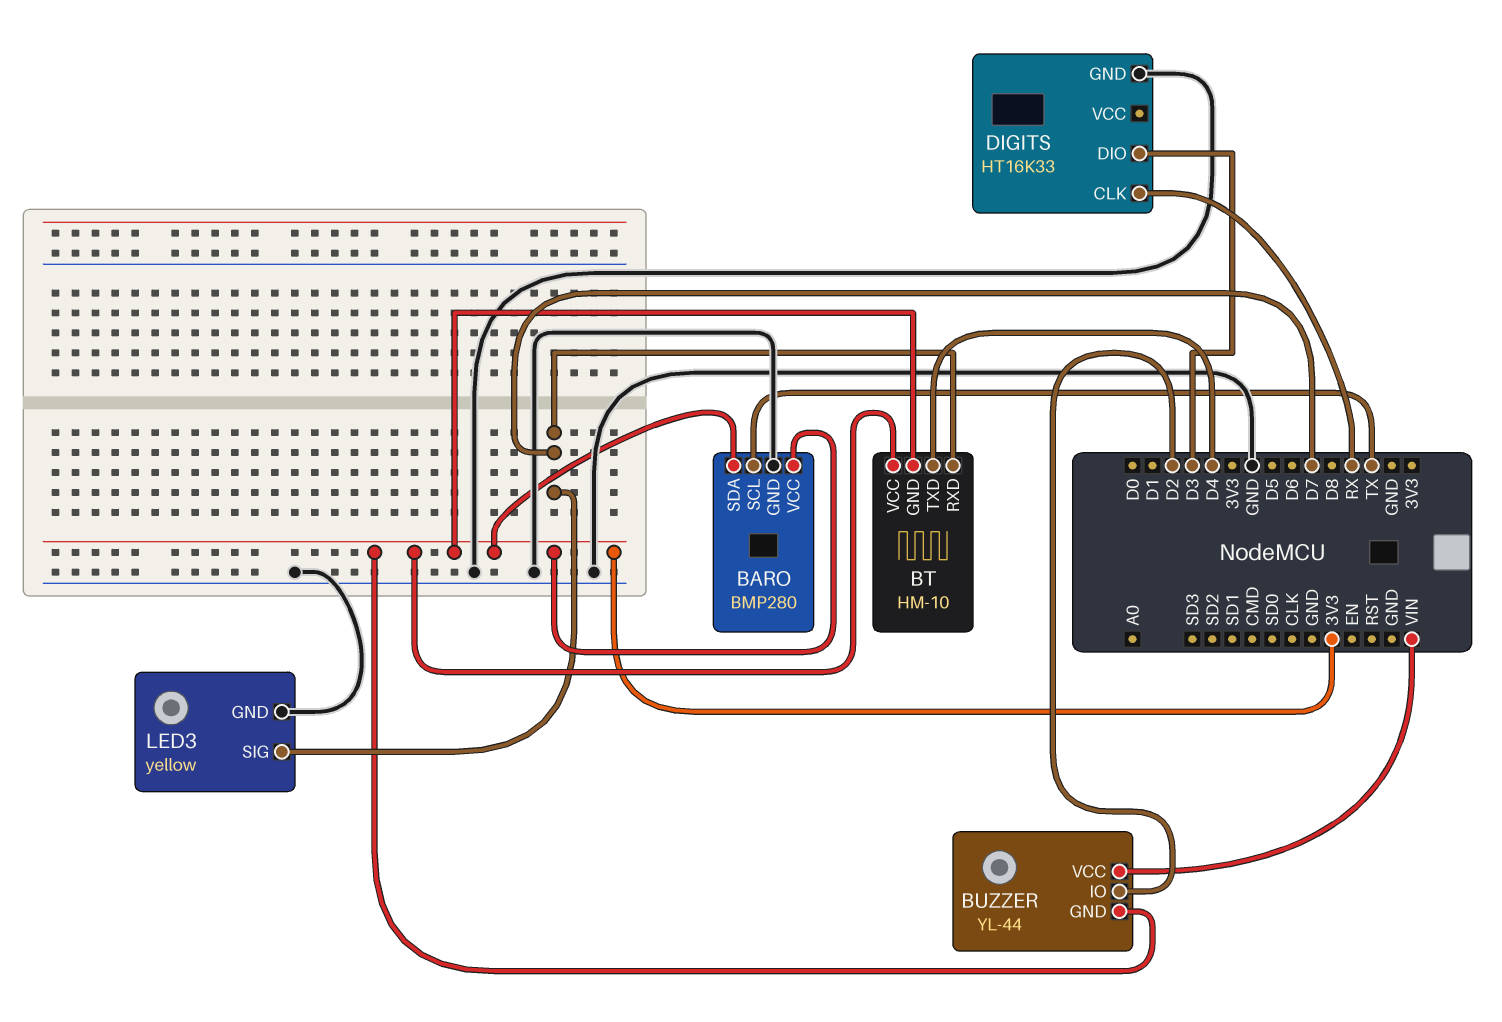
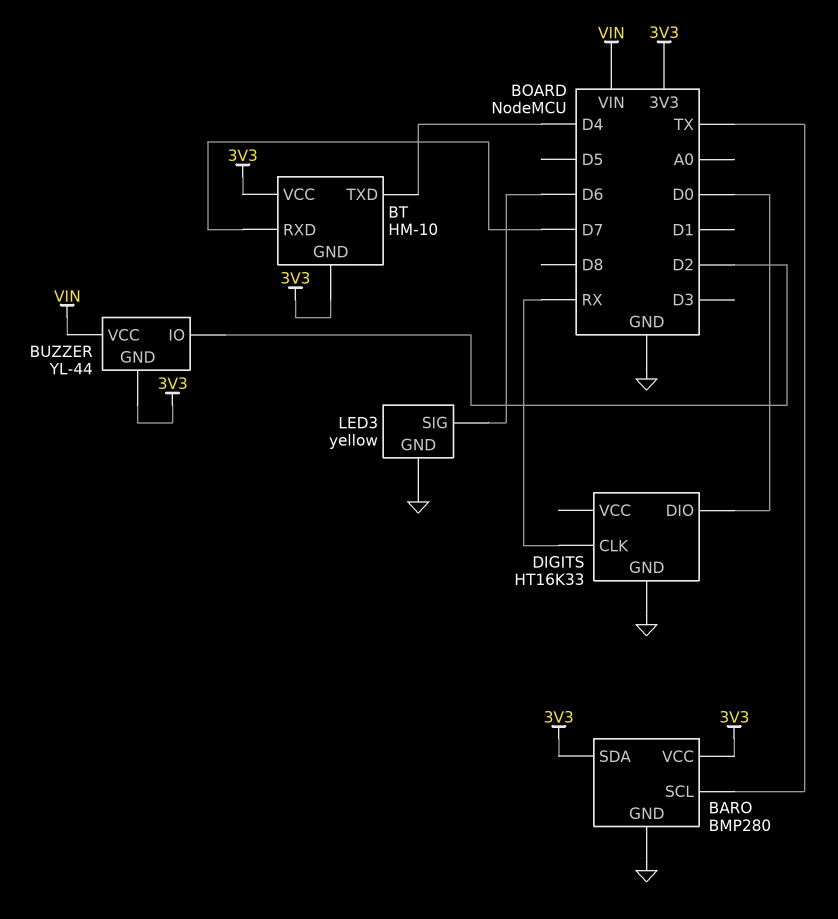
DIGITS pin DIO: D3 -> D0
LED3 pin SIG: D7 -> D6

